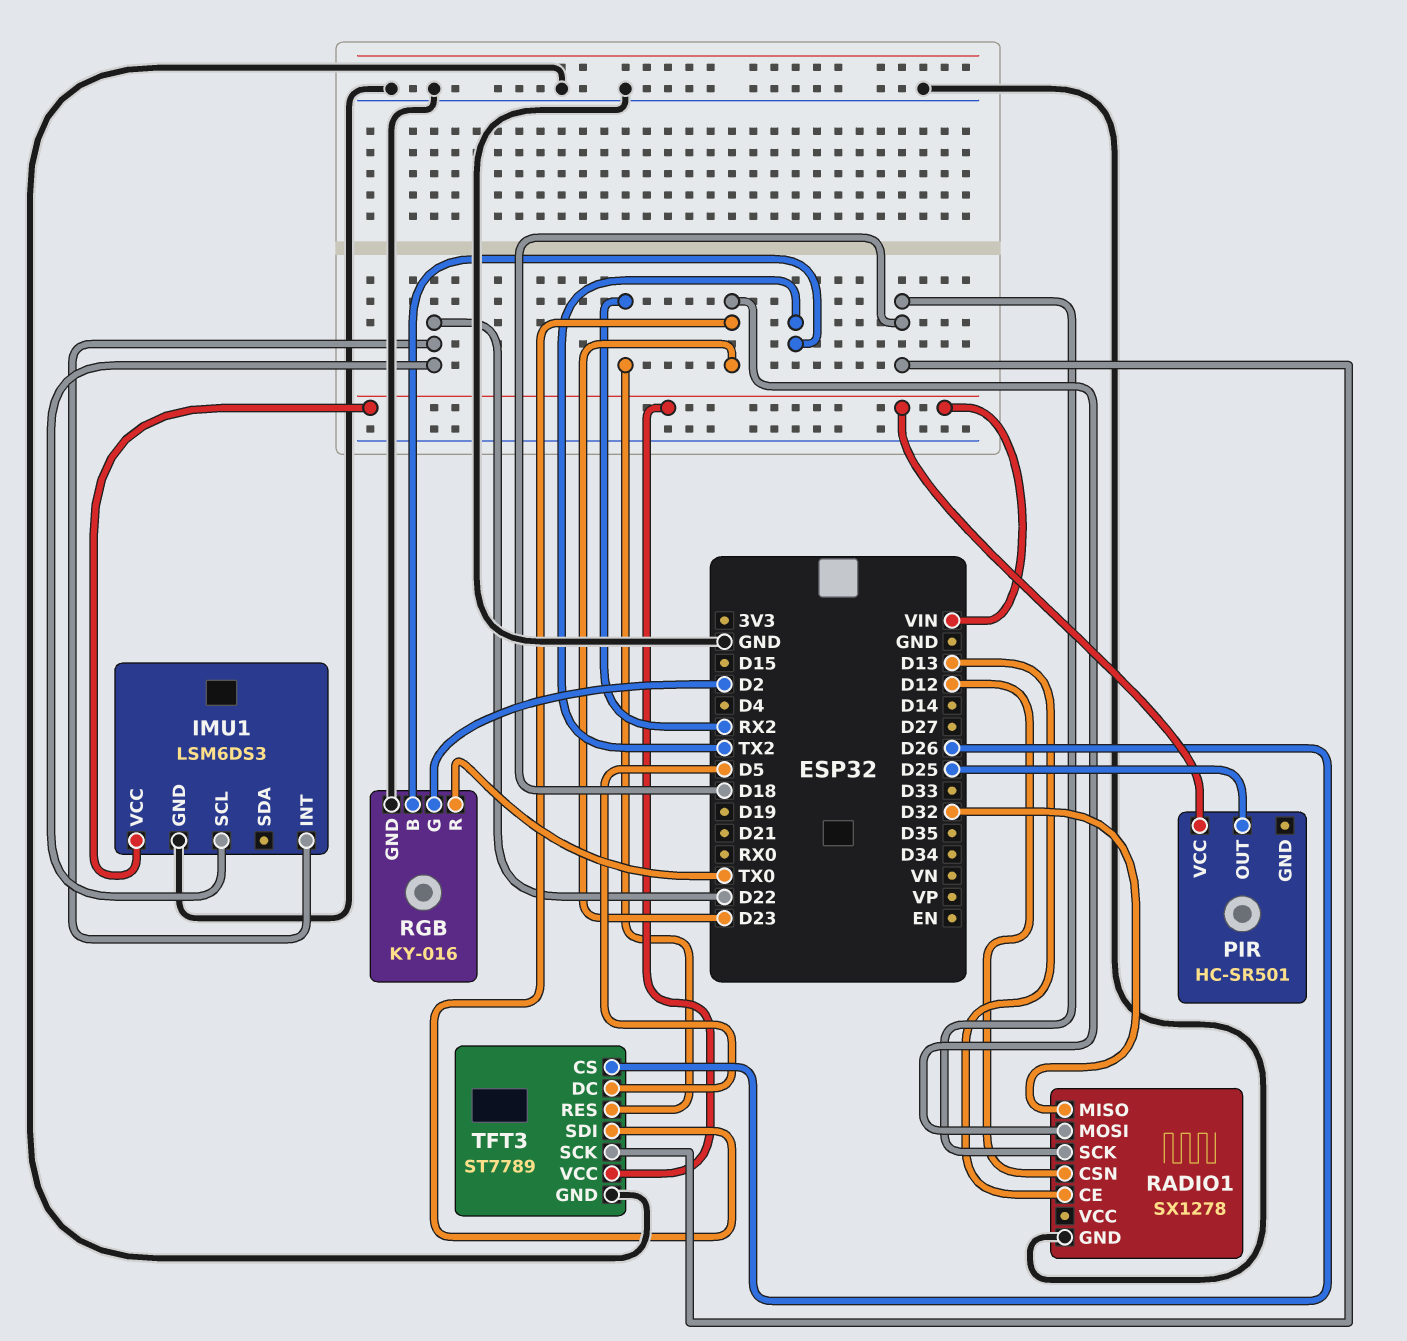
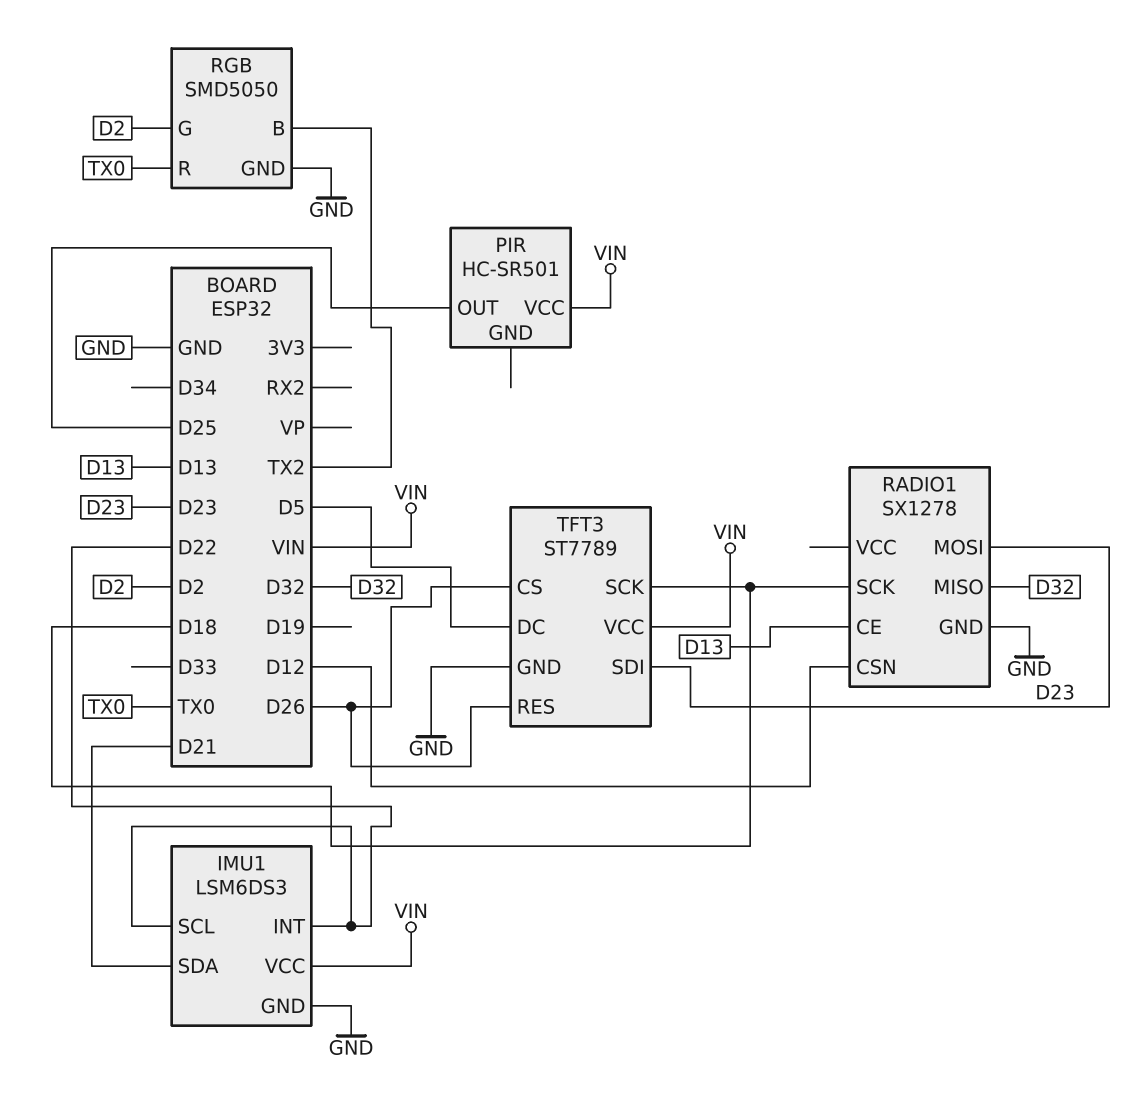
IMU1 pin SDA: none -> D21
RGB: KY-016 -> SMD5050
TFT3 pin RES: RX2 -> D26

